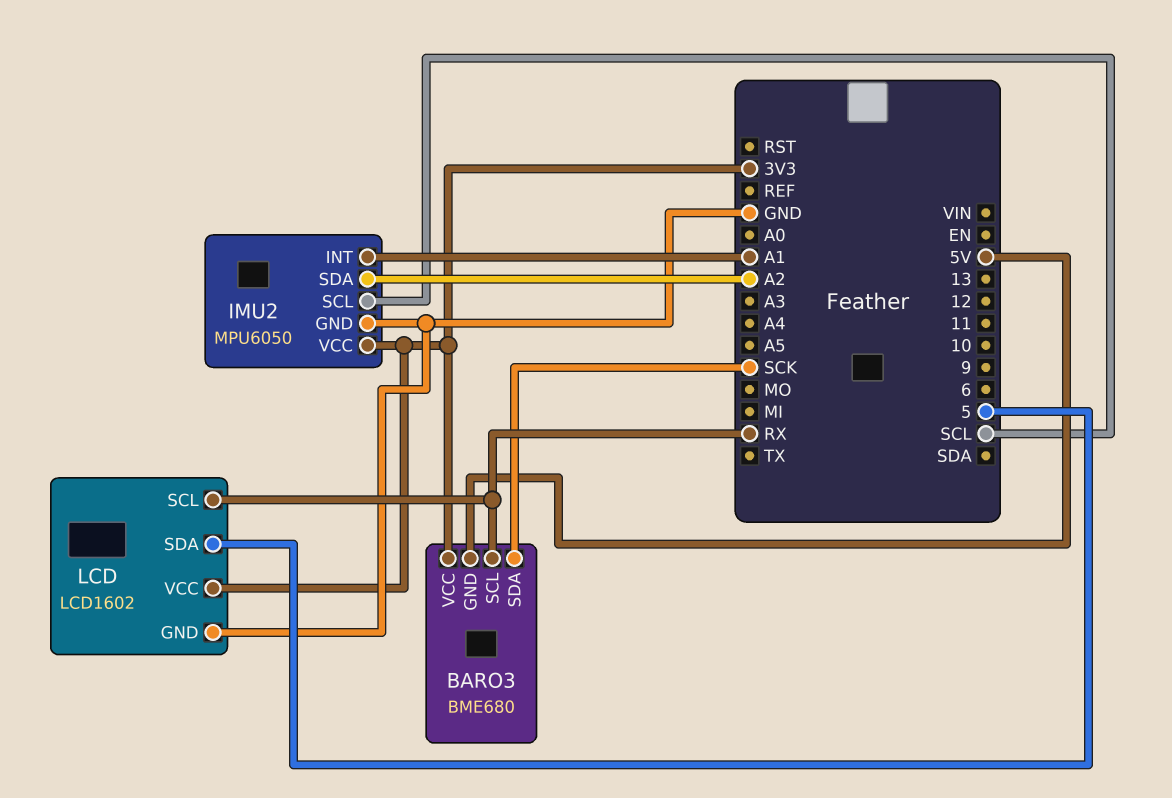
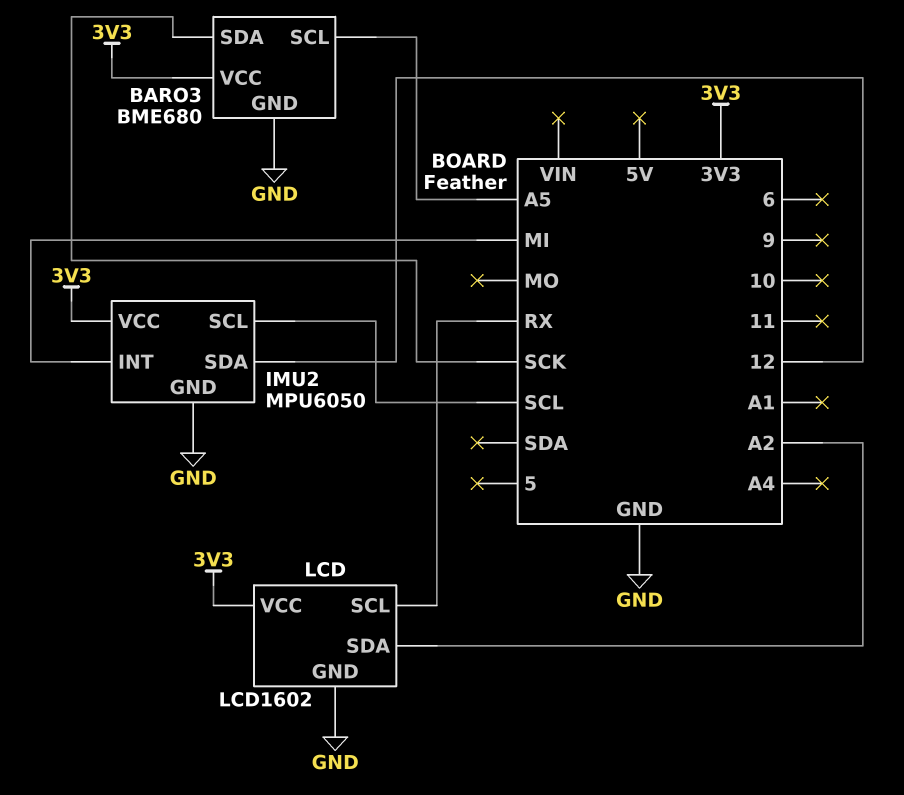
BARO3 pin GND: 5V -> GND
BARO3 pin SCL: RX -> A5
IMU2 pin INT: A1 -> MI
IMU2 pin SDA: A2 -> 12
LCD pin SDA: 5 -> A2

